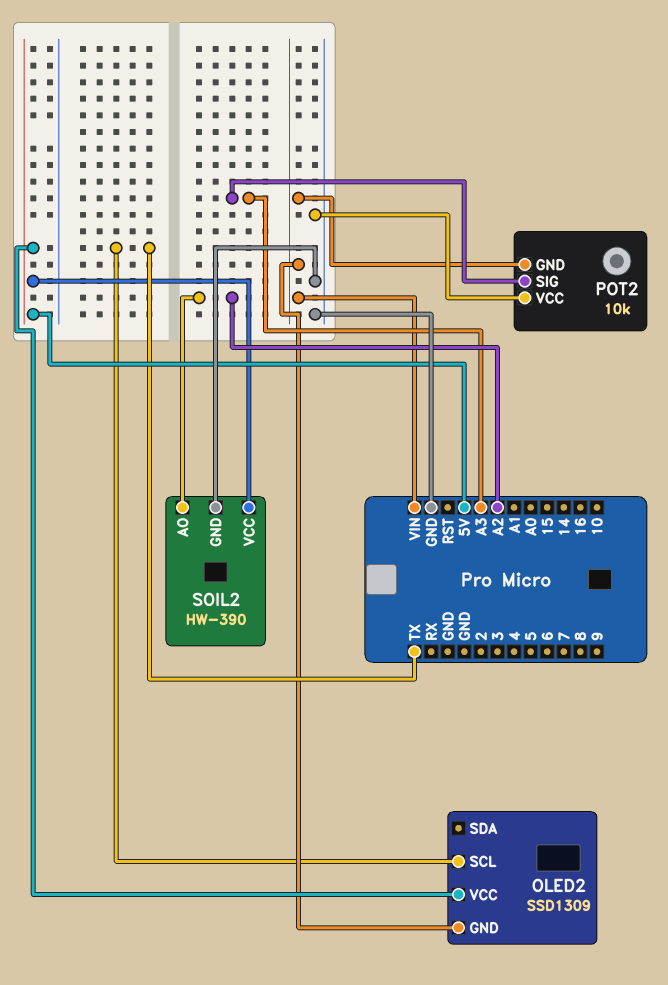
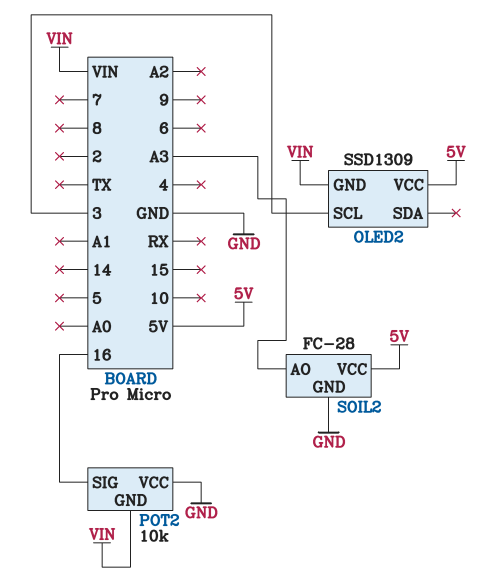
OLED2 pin SCL: TX -> 3
POT2 pin SIG: A3 -> 16
SOIL2: HW-390 -> FC-28
SOIL2 pin AO: A2 -> A3

